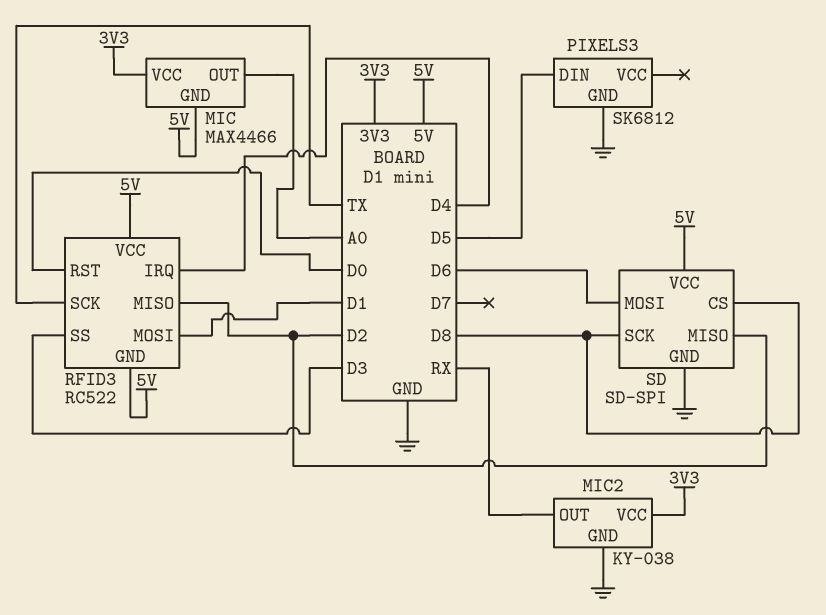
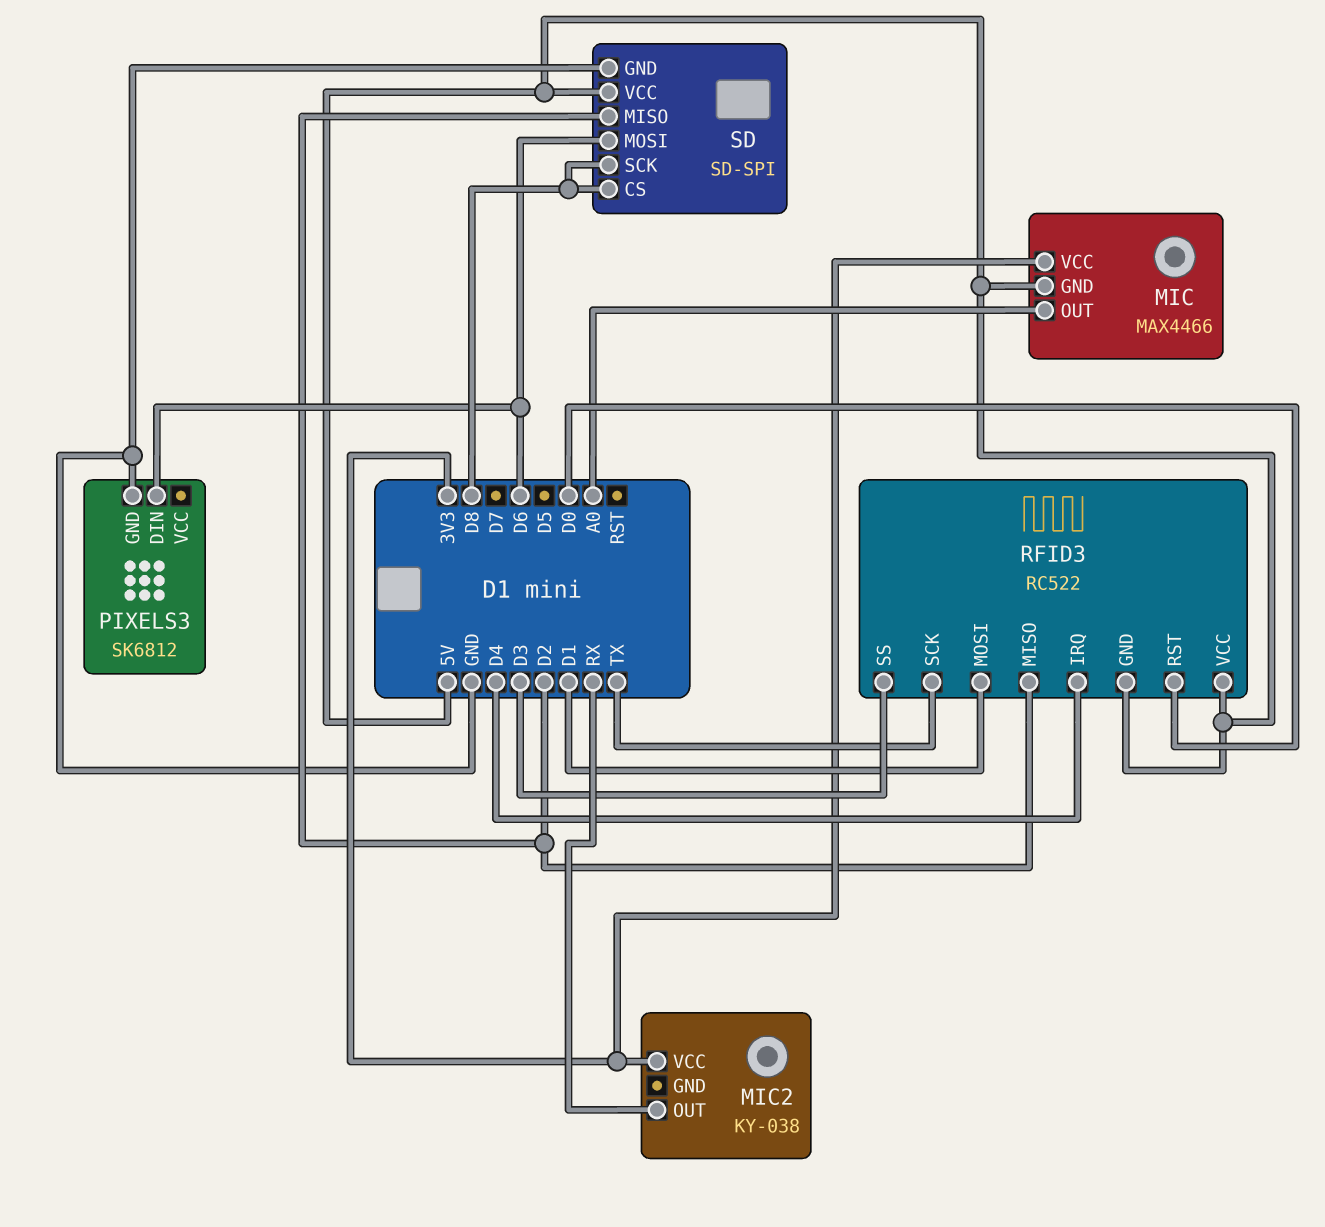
MIC2 pin GND: GND -> none
PIXELS3 pin DIN: D5 -> D6

